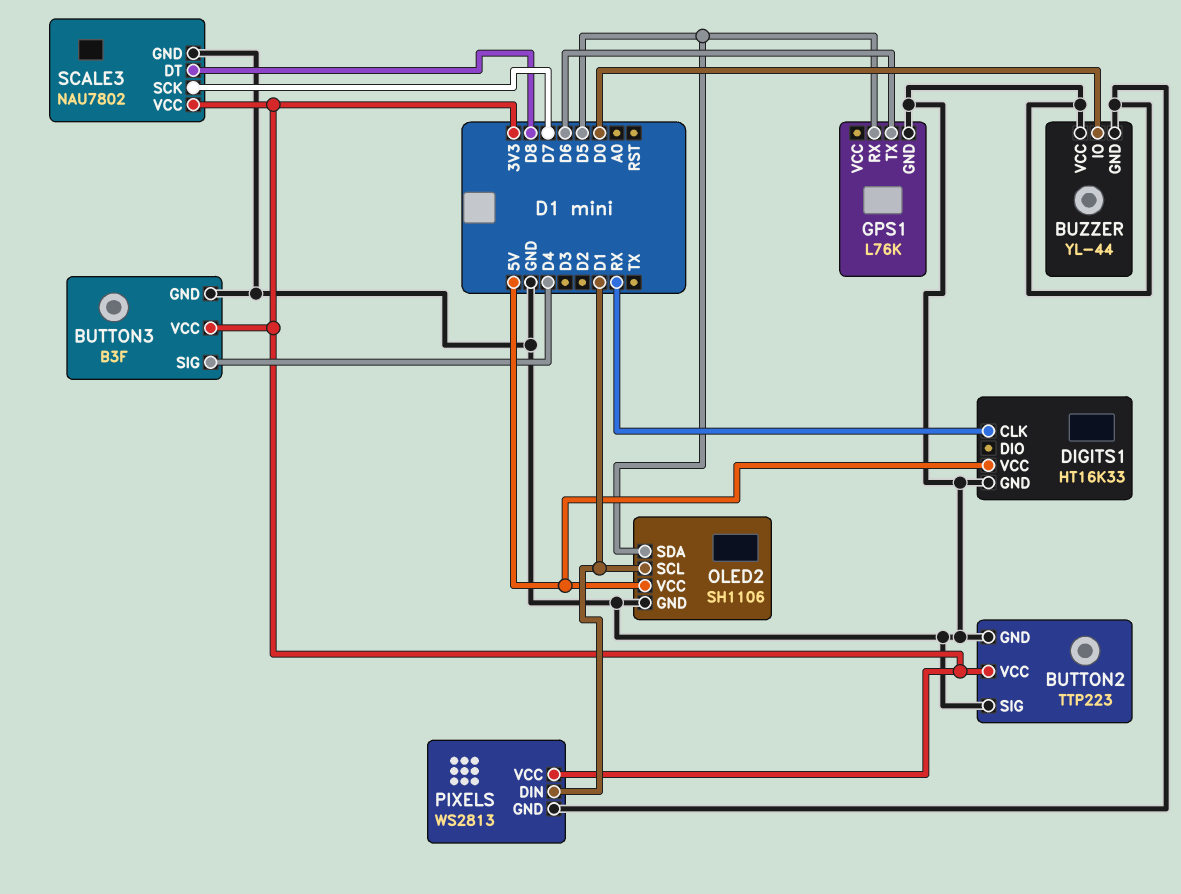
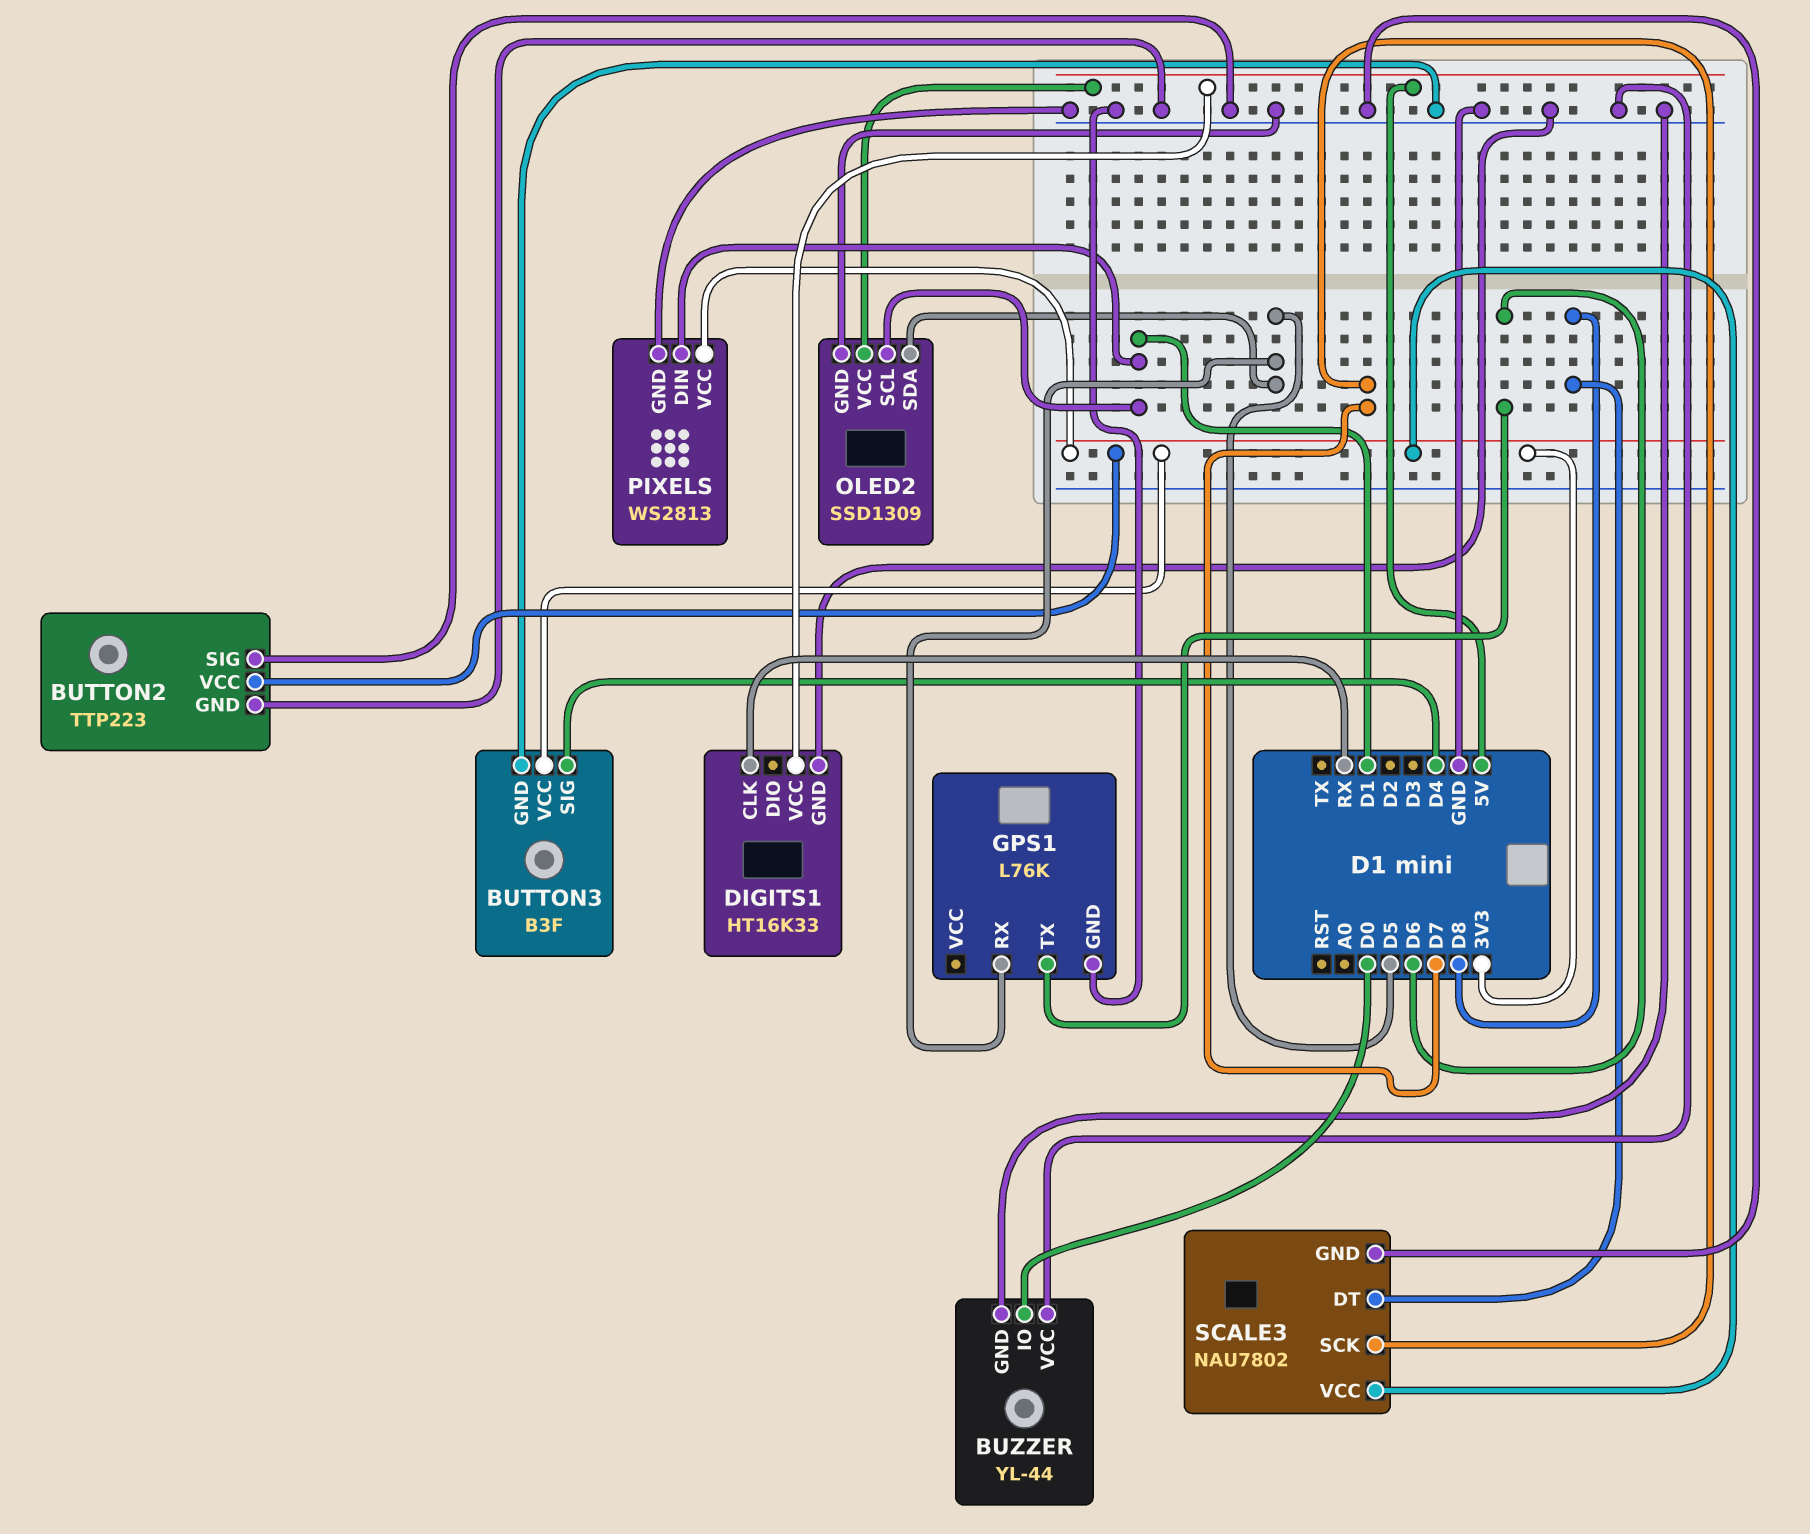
OLED2: SH1106 -> SSD1309

